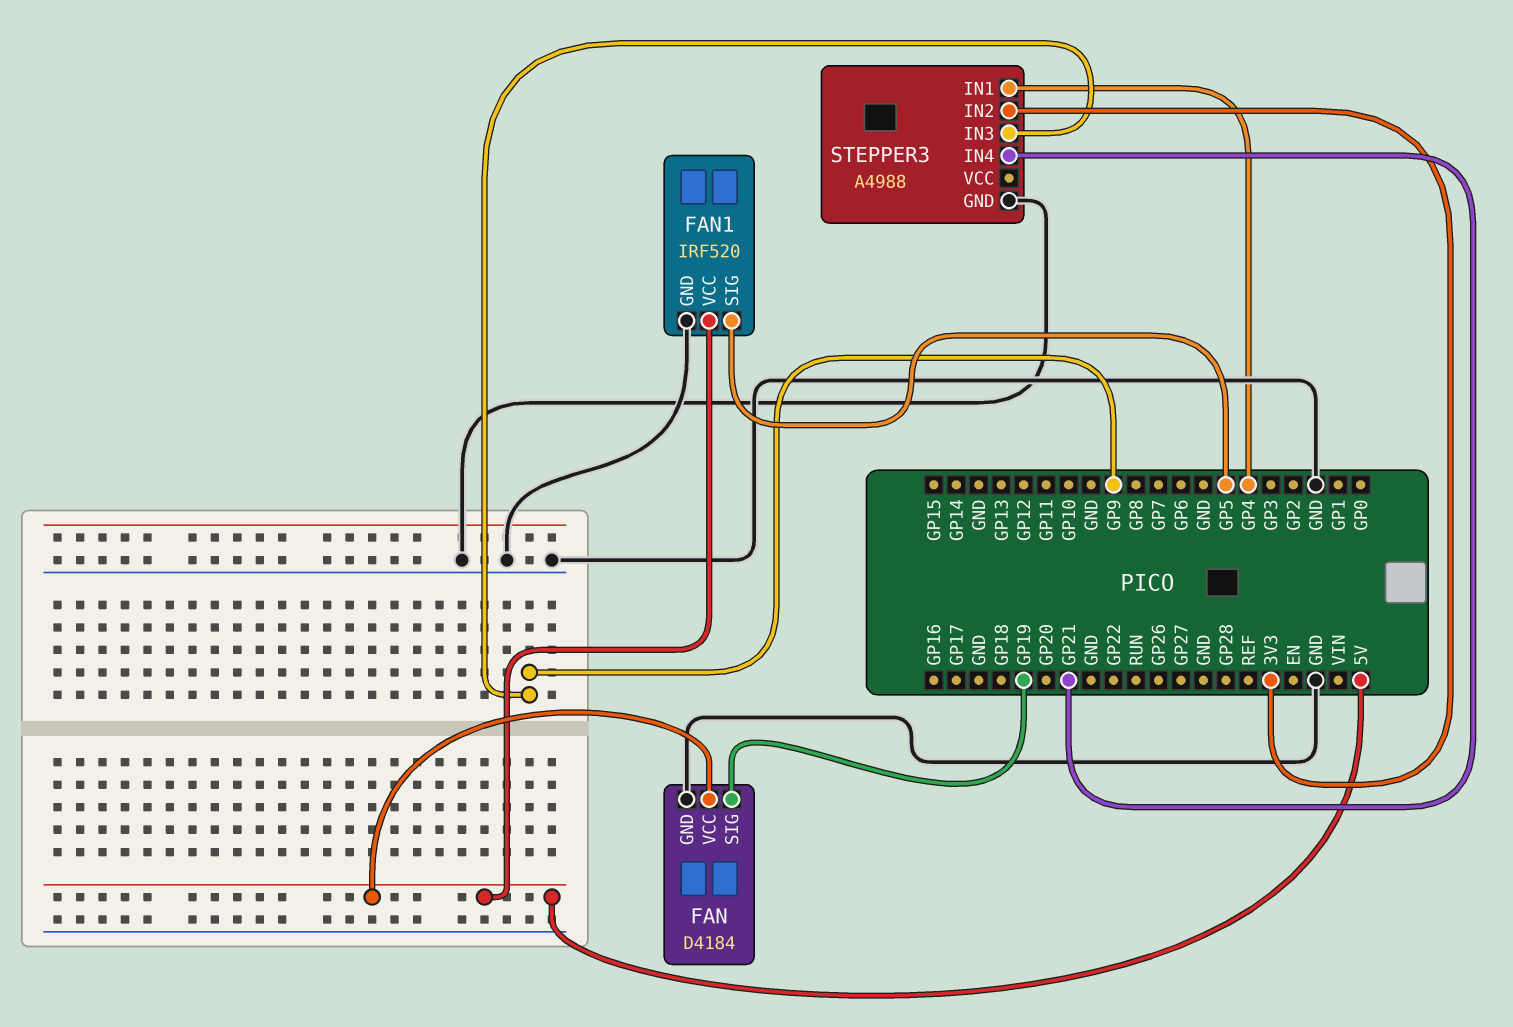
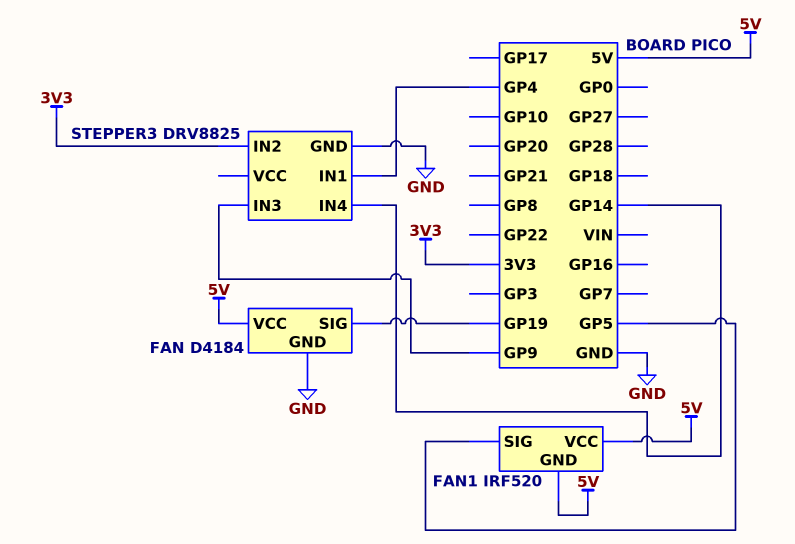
FAN1 pin GND: GND -> 5V
STEPPER3: A4988 -> DRV8825
STEPPER3 pin IN4: GP21 -> GP14

